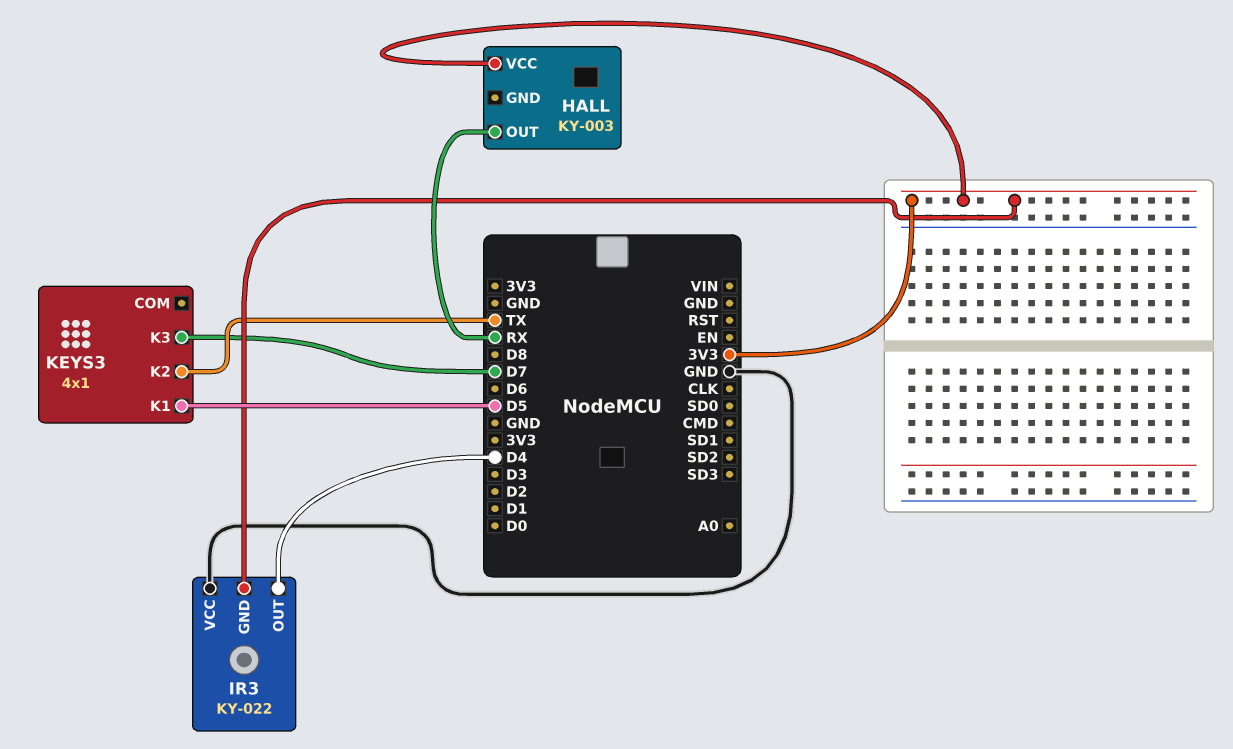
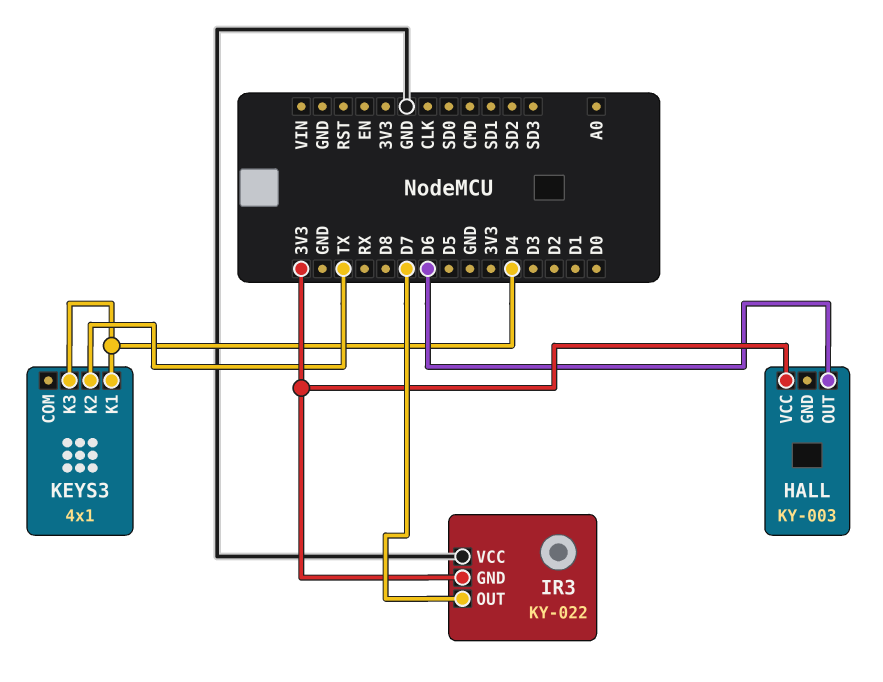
HALL pin OUT: RX -> D6
IR3 pin OUT: D4 -> D7
KEYS3 pin K1: D5 -> D4
KEYS3 pin K3: D7 -> D4

